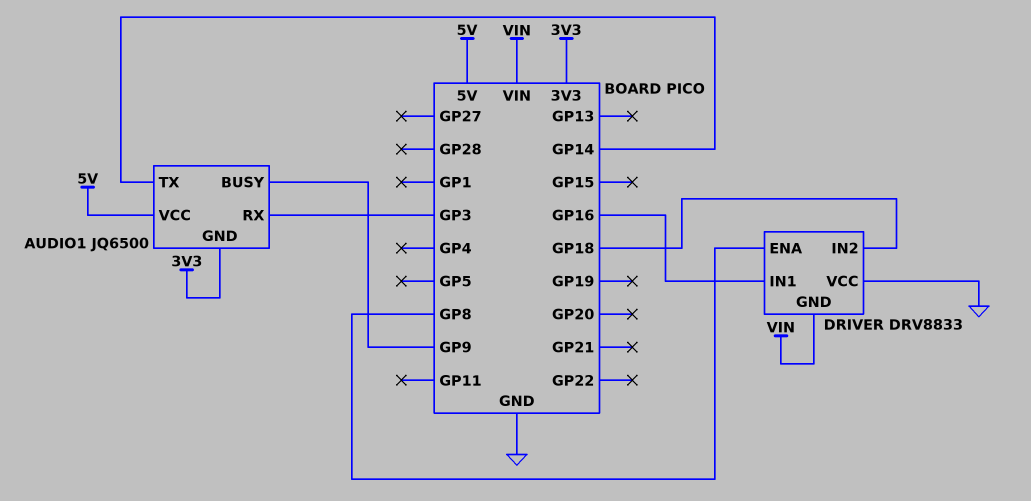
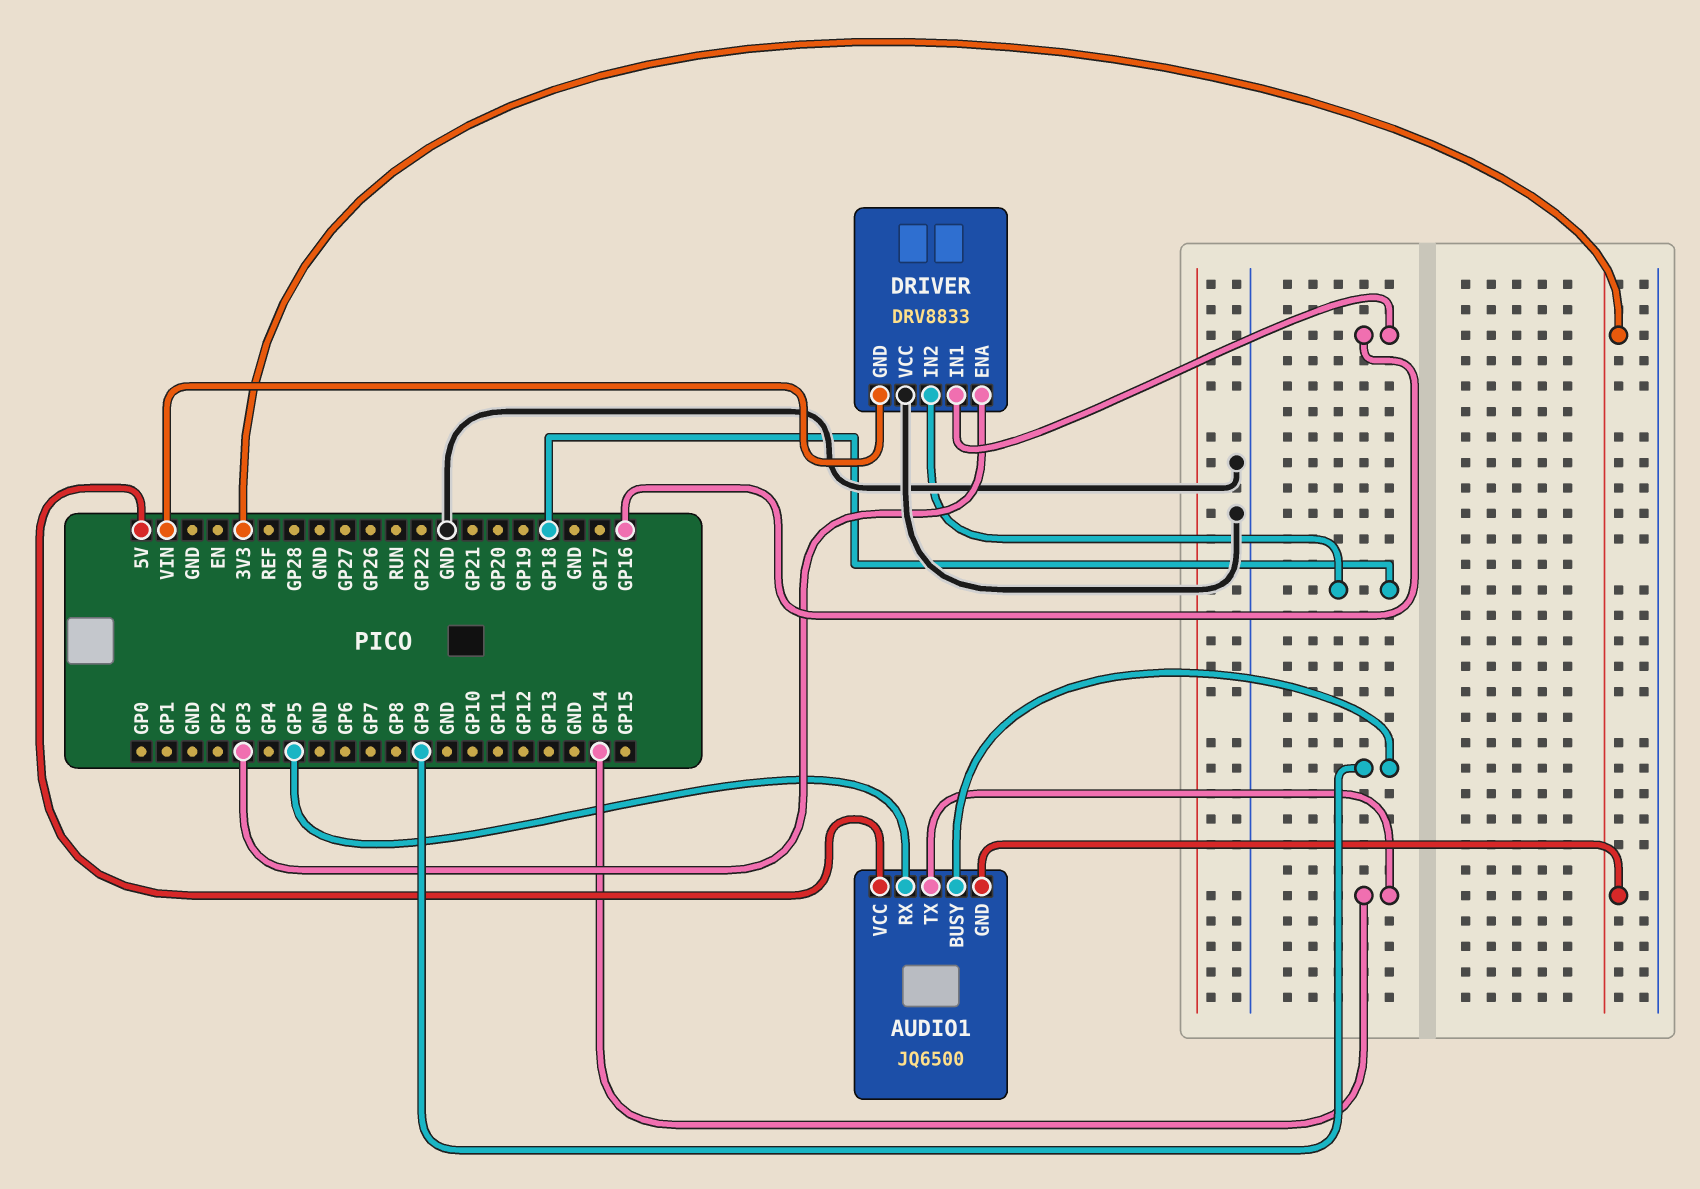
AUDIO1 pin RX: GP3 -> GP5
DRIVER pin ENA: GP8 -> GP3

